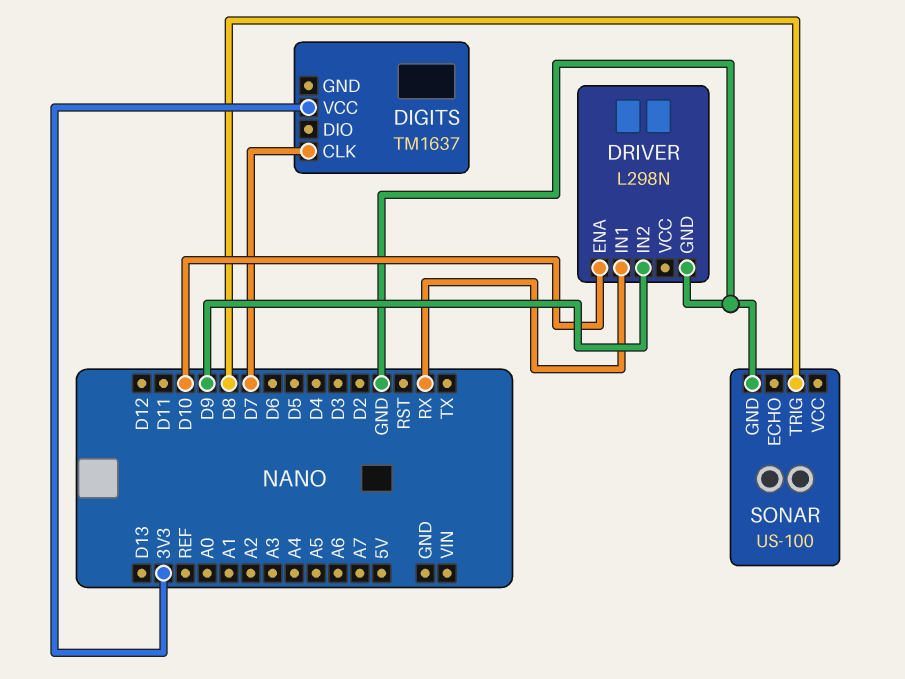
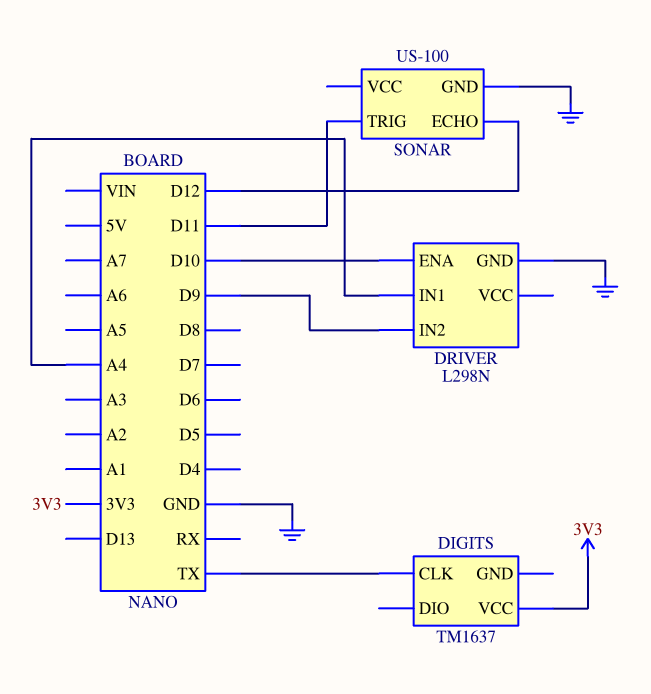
DIGITS pin CLK: D7 -> TX
DRIVER pin IN1: RX -> A4
SONAR pin ECHO: none -> D12
SONAR pin TRIG: D8 -> D11

